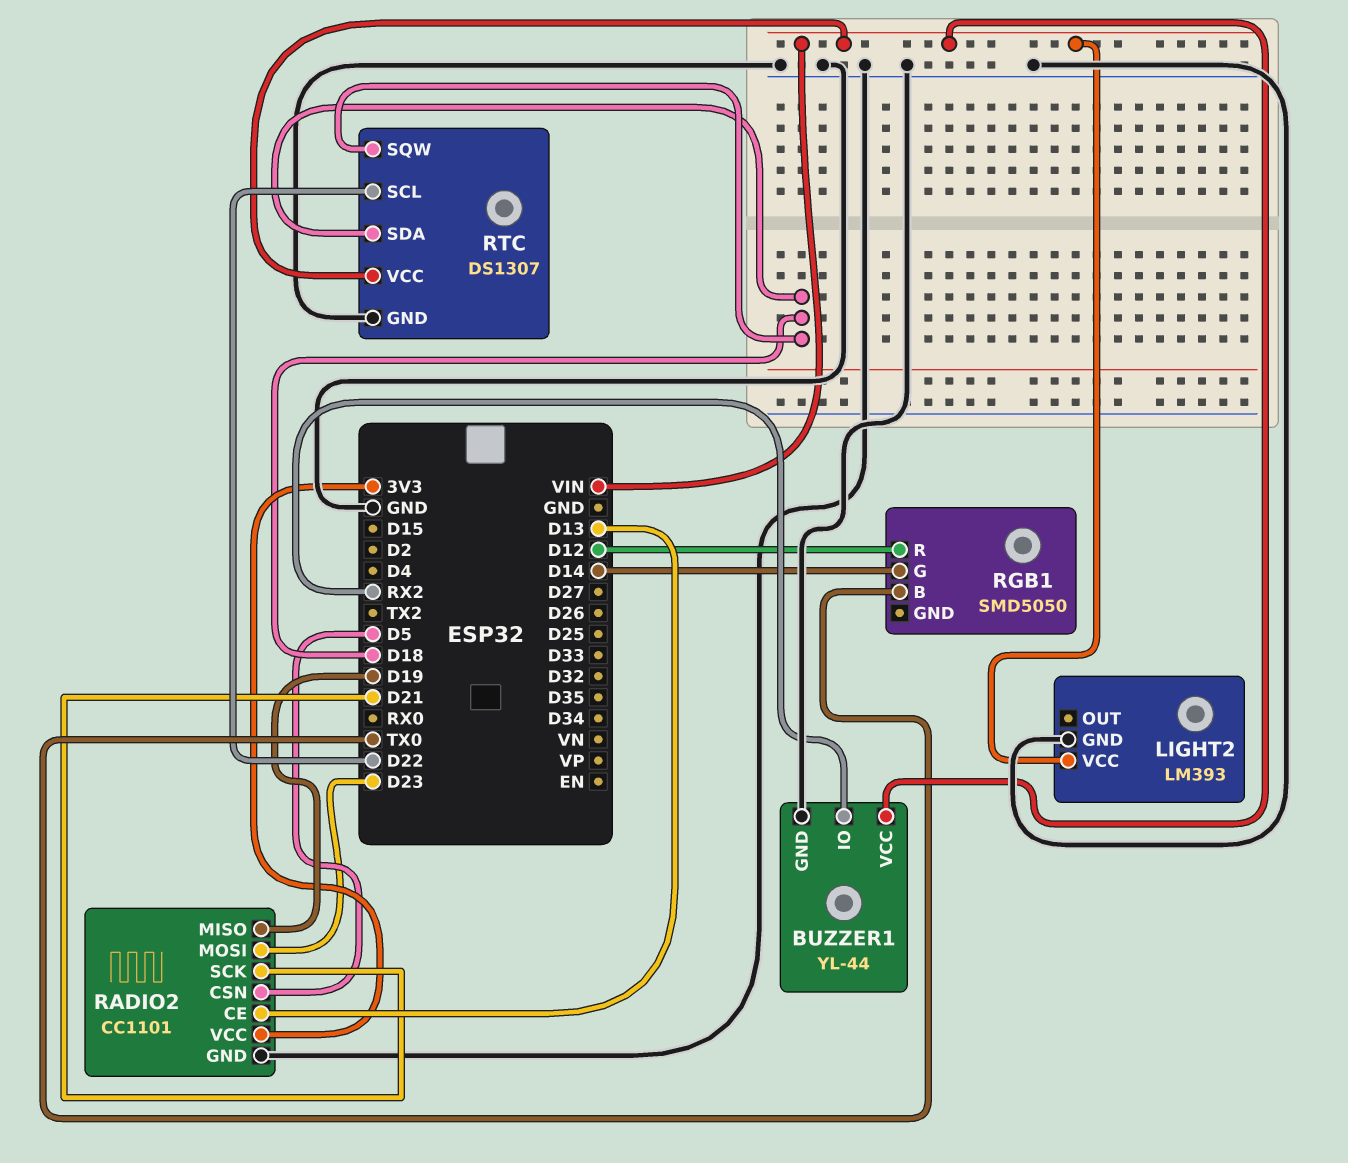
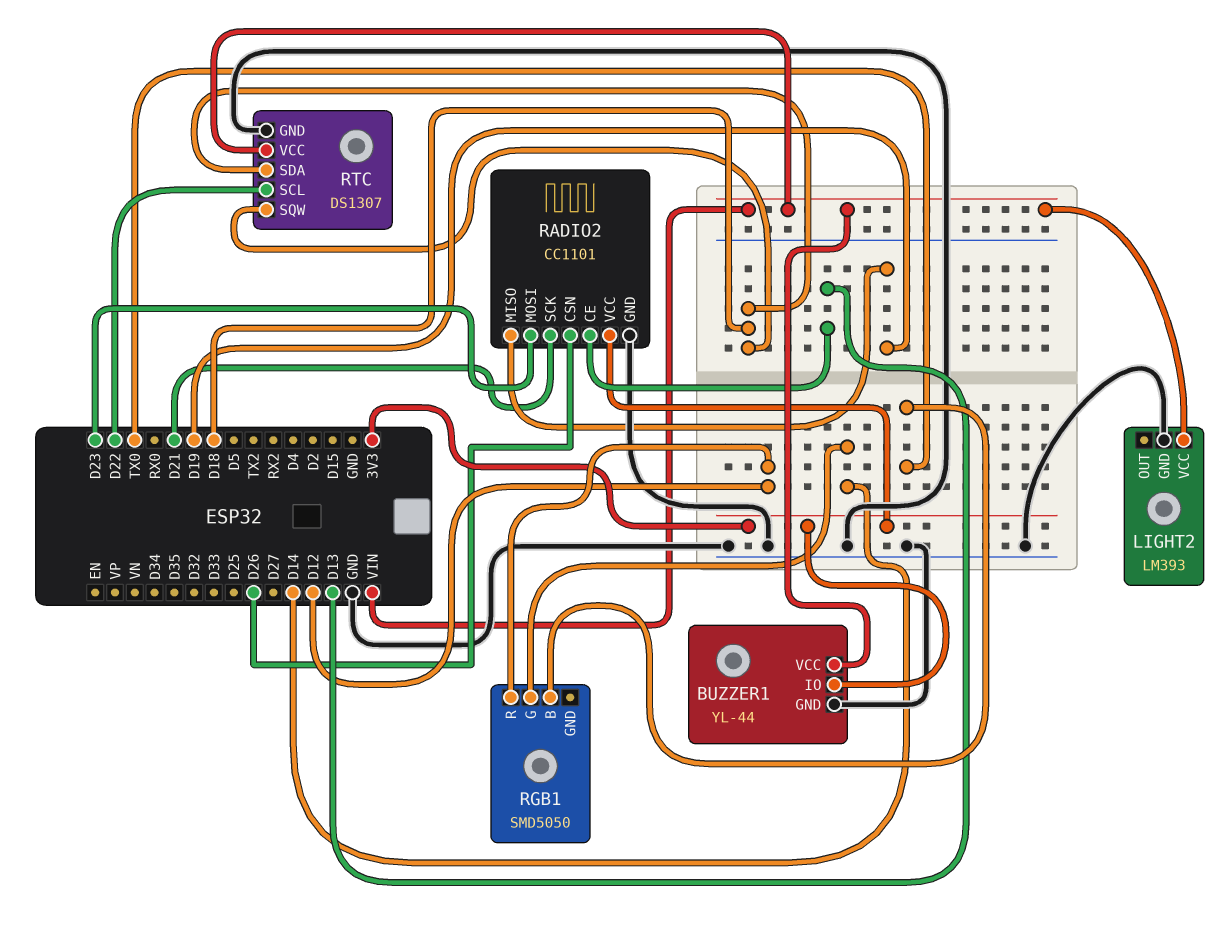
BUZZER1 pin IO: RX2 -> 3V3
RADIO2 pin CSN: D5 -> D26

